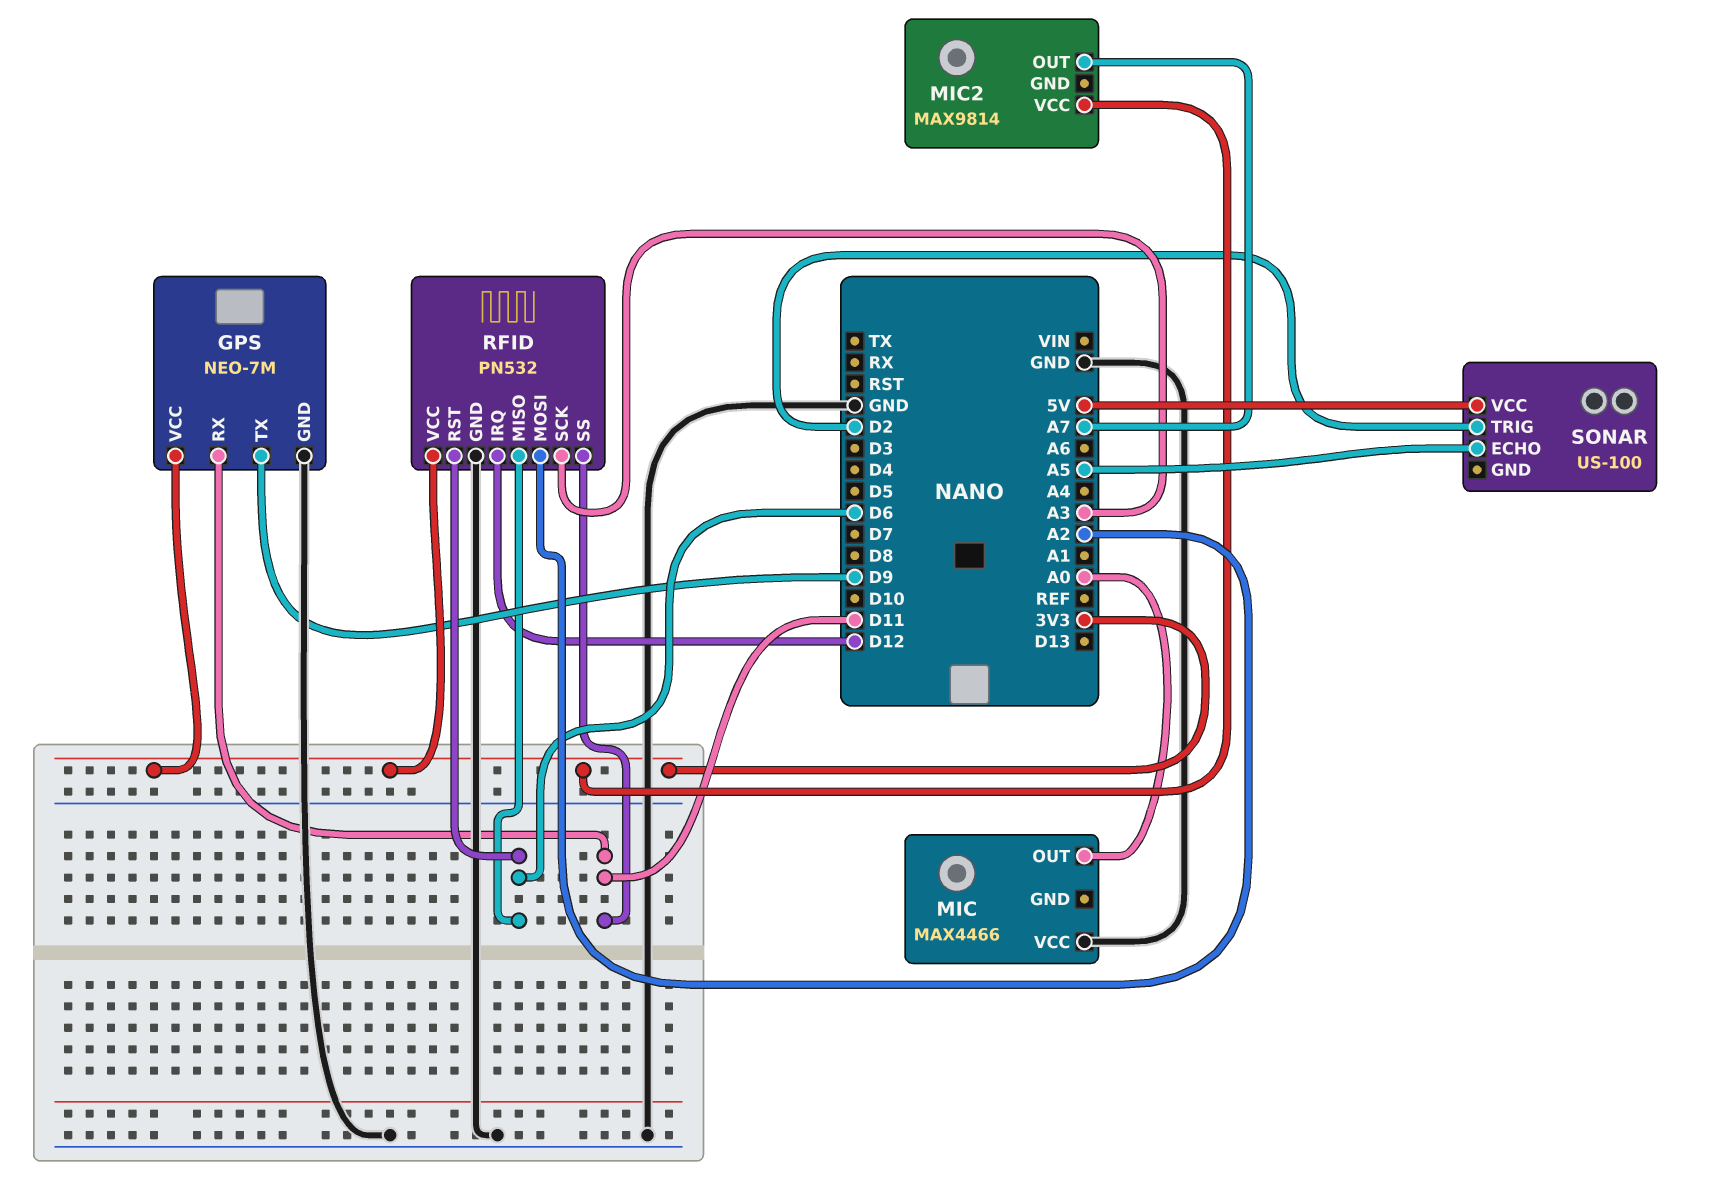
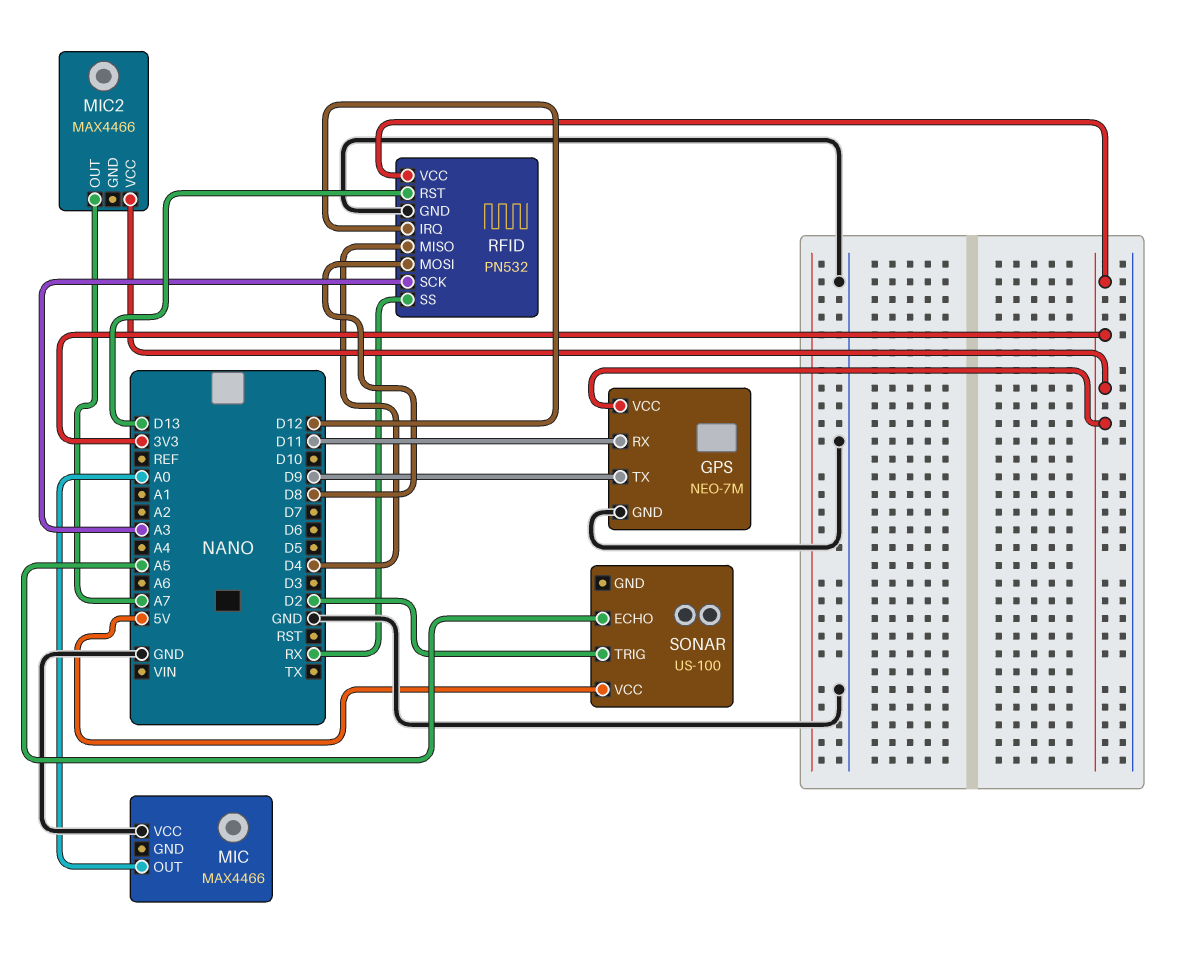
MIC2: MAX9814 -> MAX4466
RFID pin MISO: D6 -> D4
RFID pin MOSI: A2 -> D8
RFID pin RST: D6 -> D13
RFID pin SS: D11 -> RX

